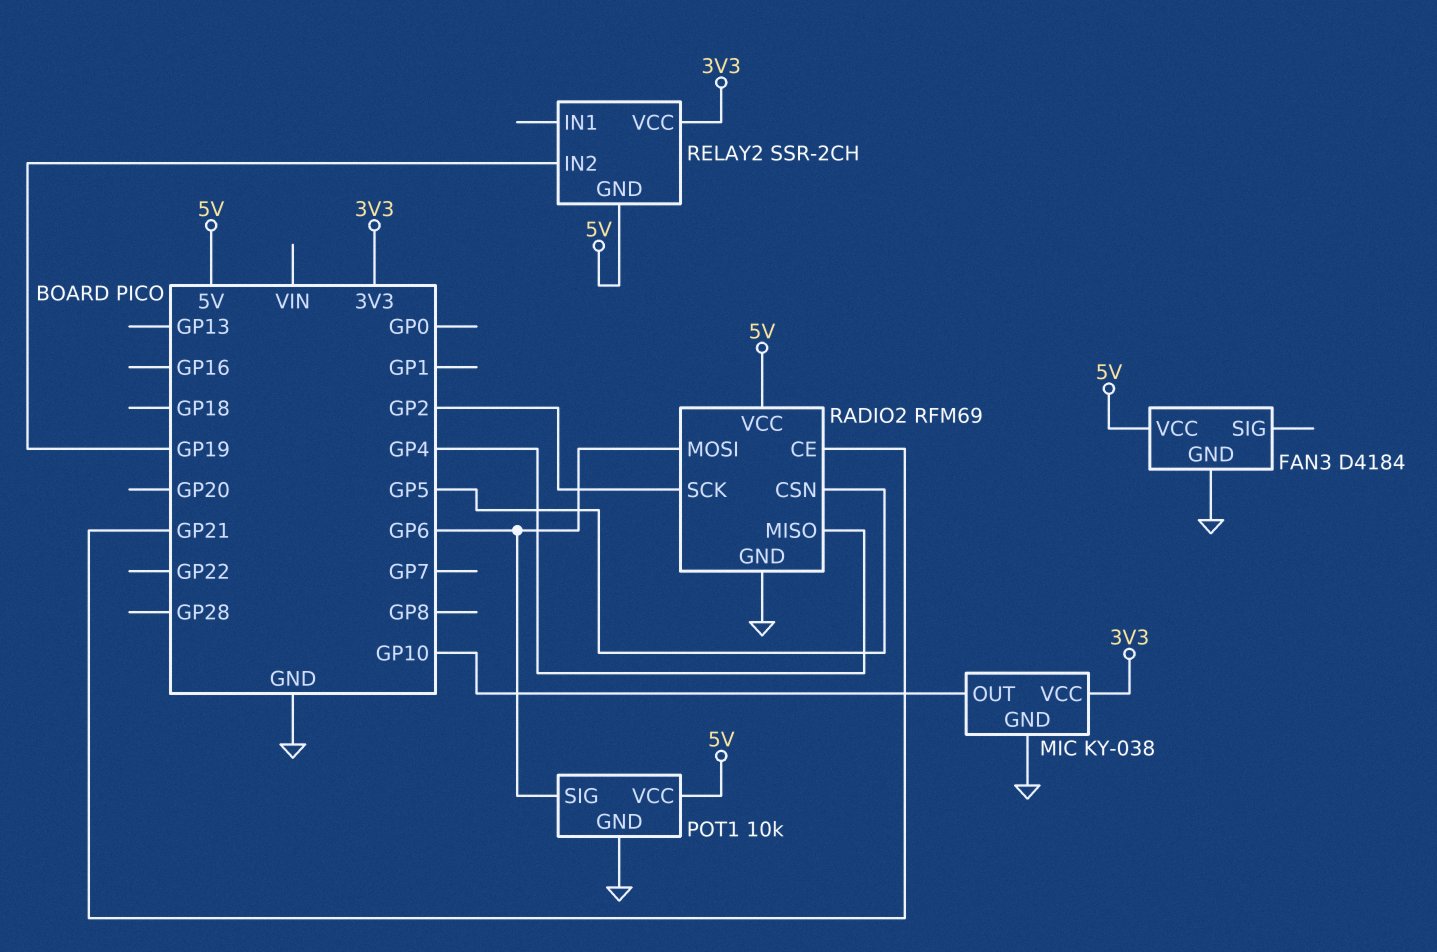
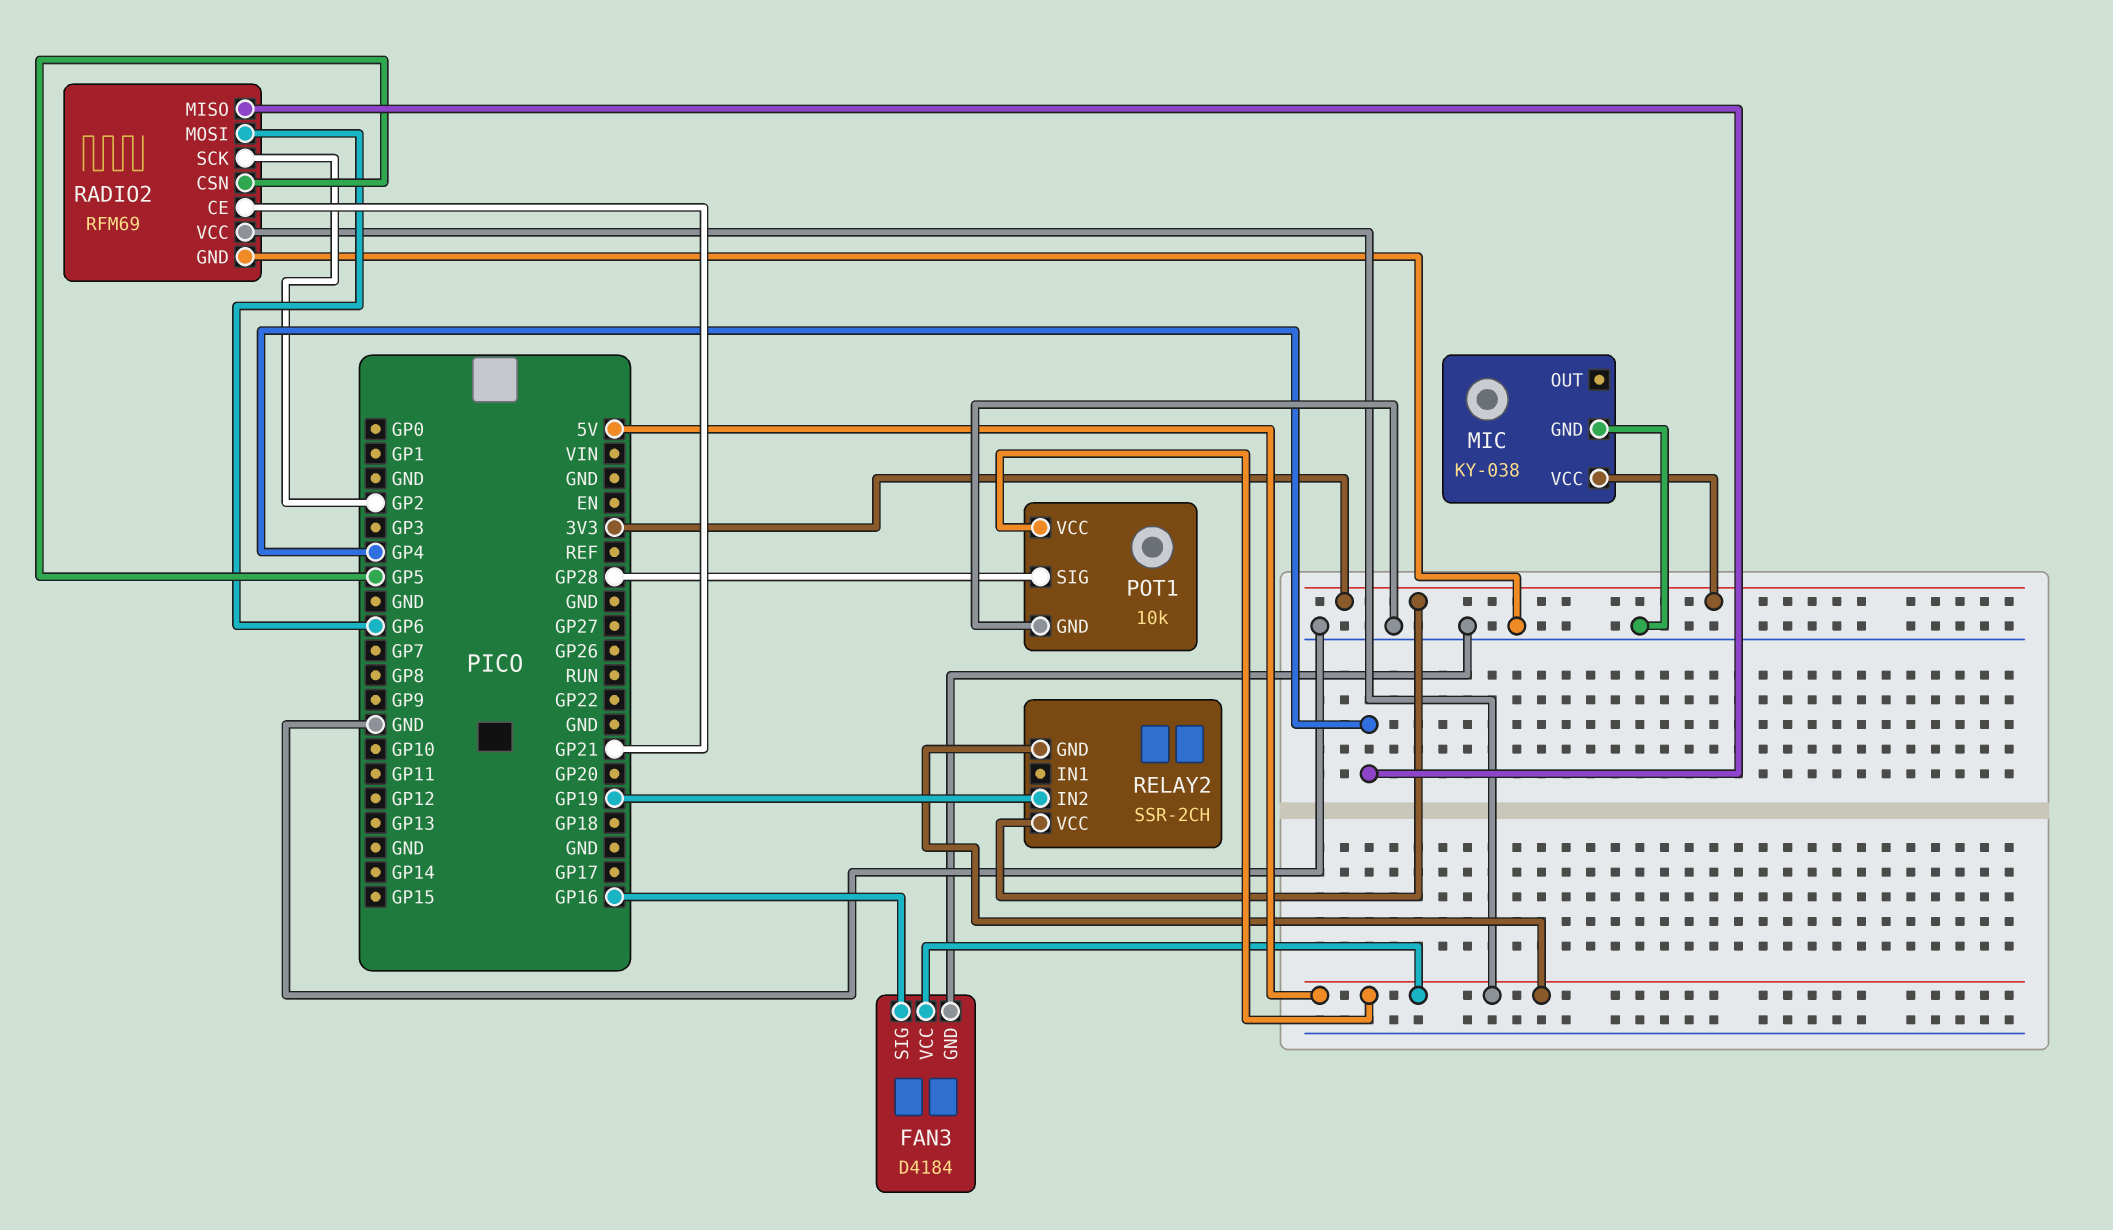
FAN3 pin SIG: none -> GP16
MIC pin OUT: GP10 -> none
POT1 pin SIG: GP6 -> GP28

